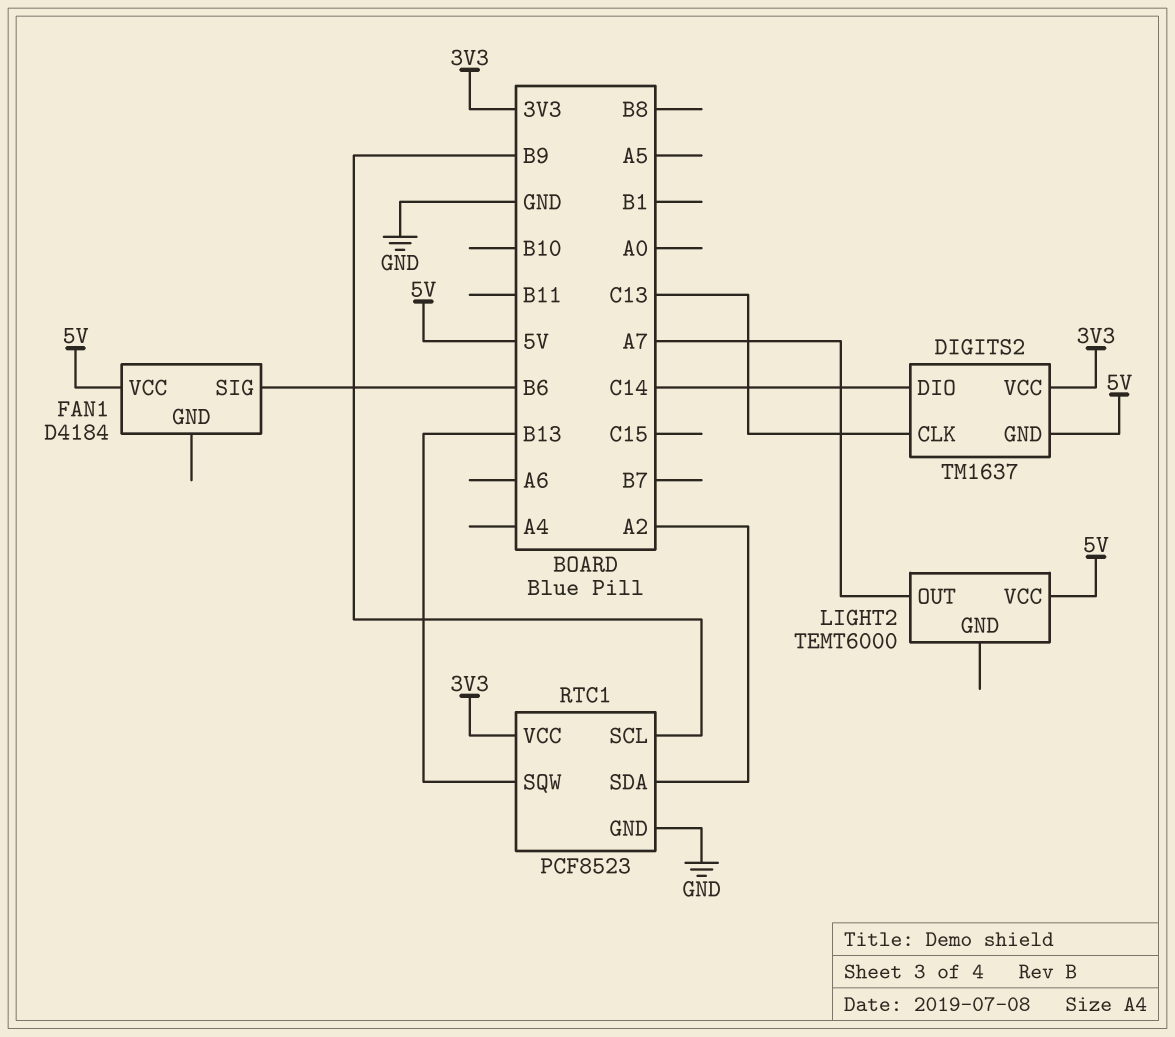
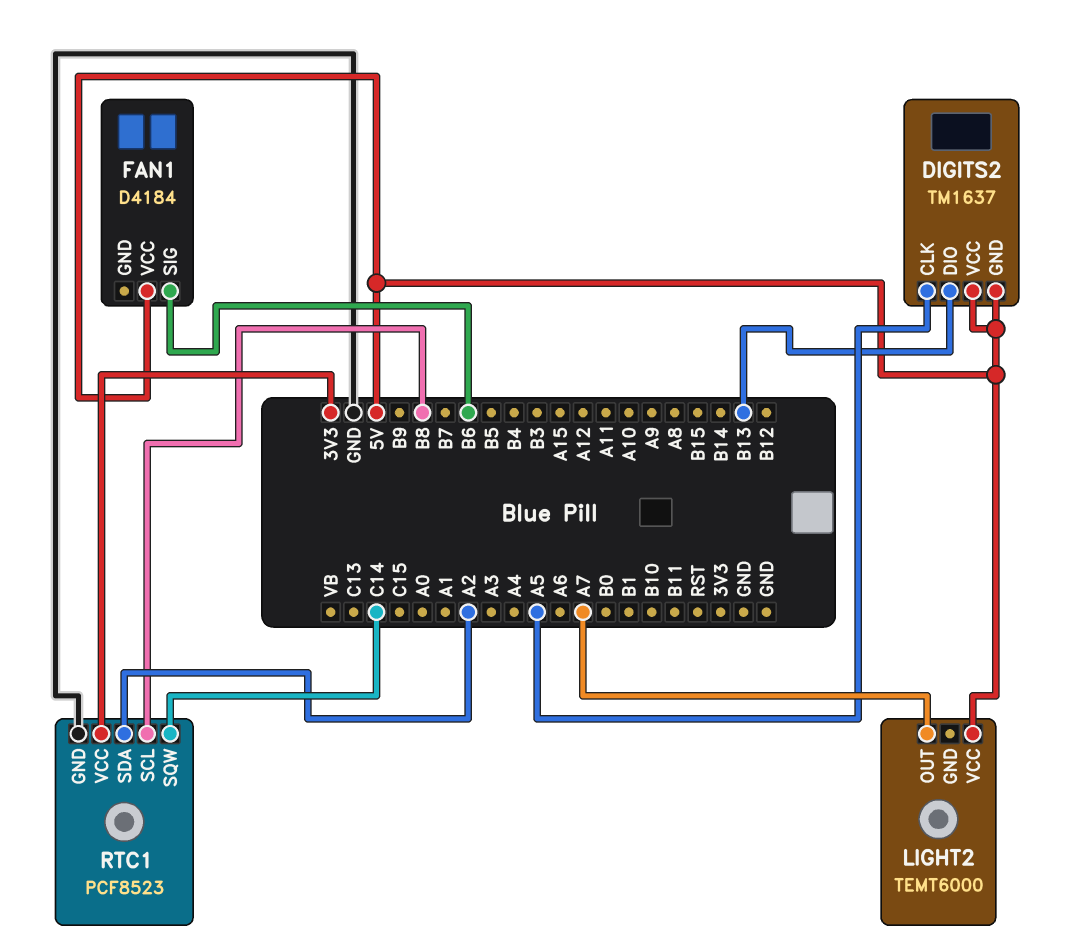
DIGITS2 pin CLK: C13 -> A5
DIGITS2 pin DIO: C14 -> B13
DIGITS2 pin VCC: 3V3 -> 5V
RTC1 pin SCL: B9 -> B8
RTC1 pin SQW: B13 -> C14

